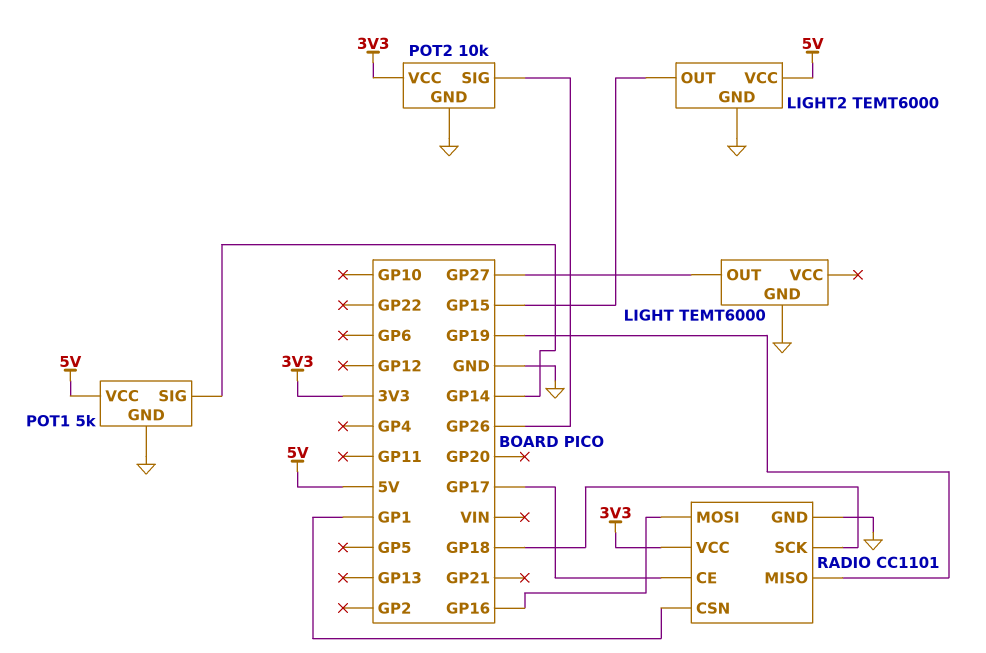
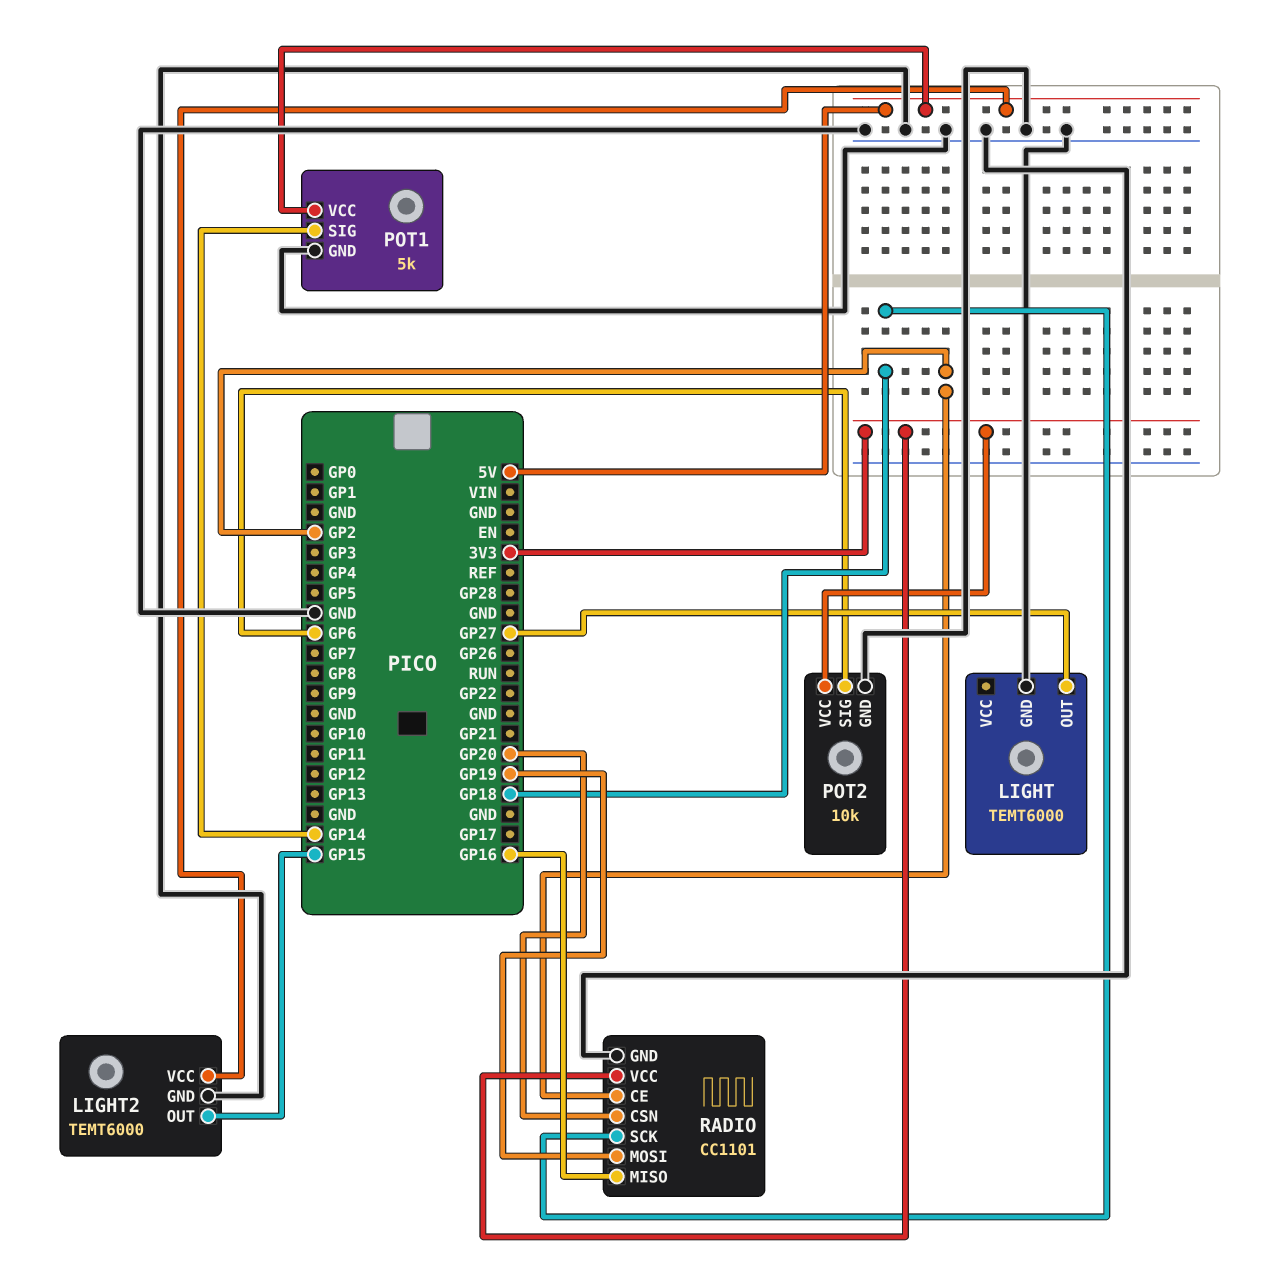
POT2 pin SIG: GP26 -> GP6
RADIO pin CE: GP17 -> GP2
RADIO pin CSN: GP1 -> GP20
RADIO pin MISO: GP19 -> GP16
RADIO pin MOSI: GP16 -> GP19

